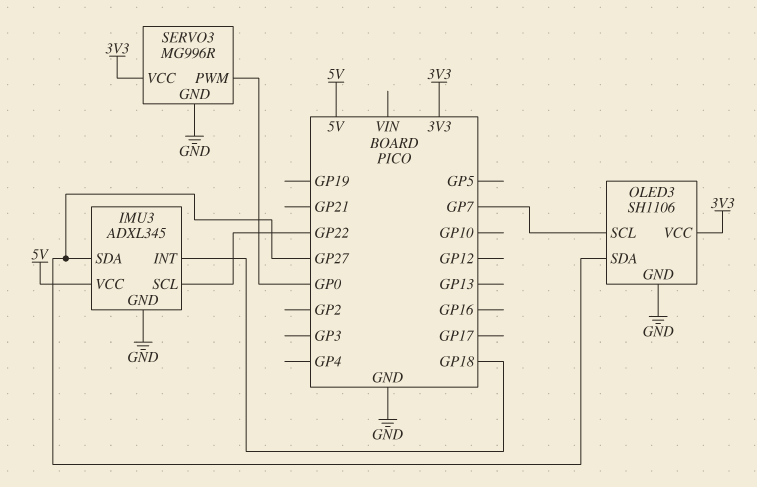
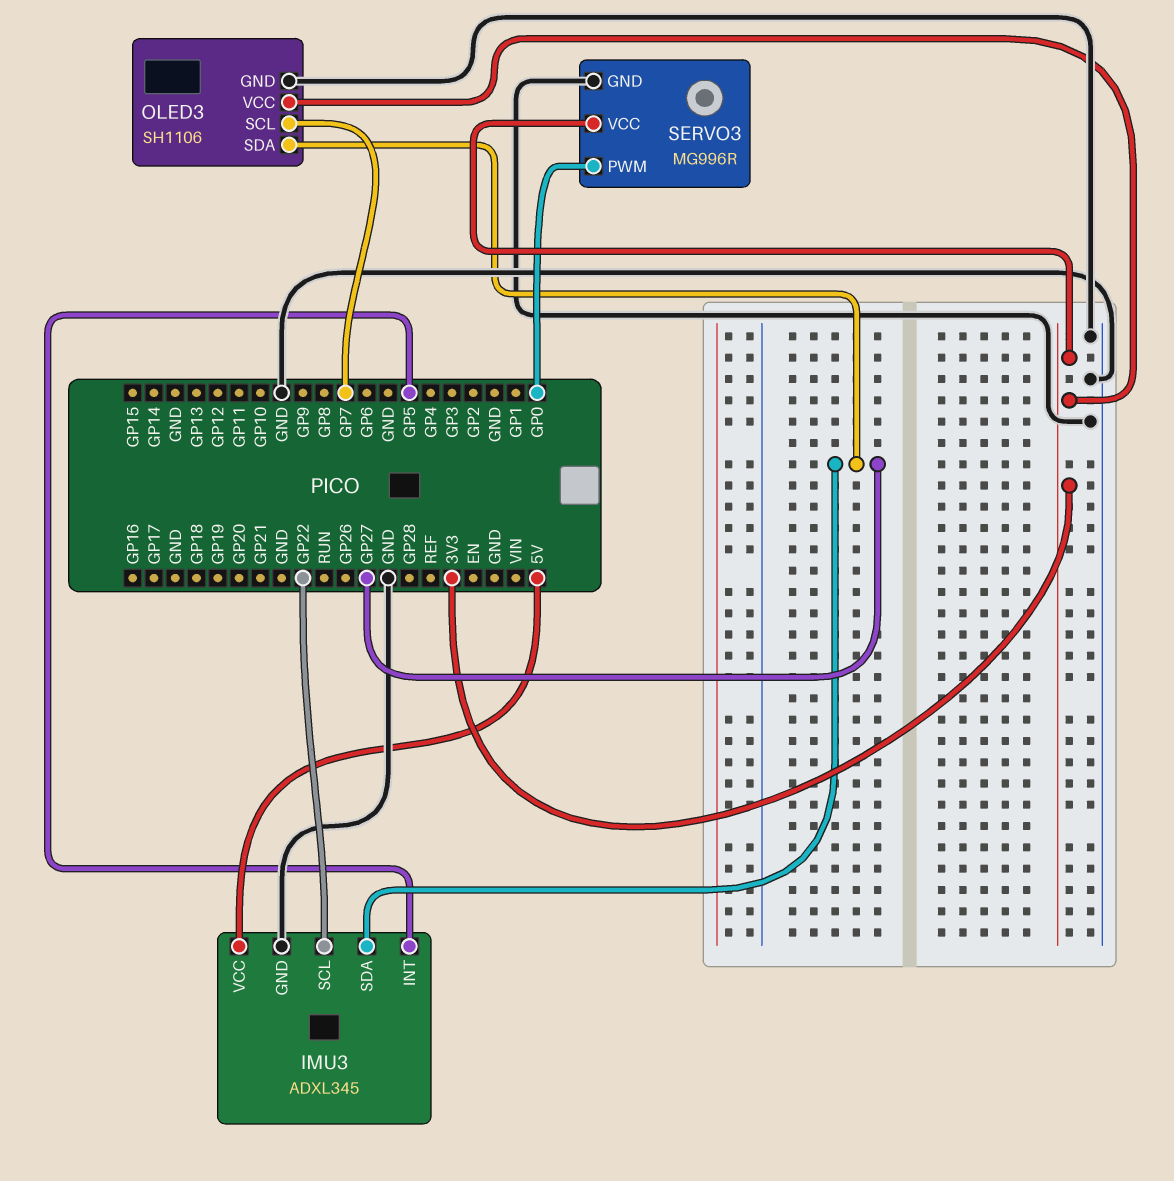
IMU3 pin INT: GP18 -> GP5

